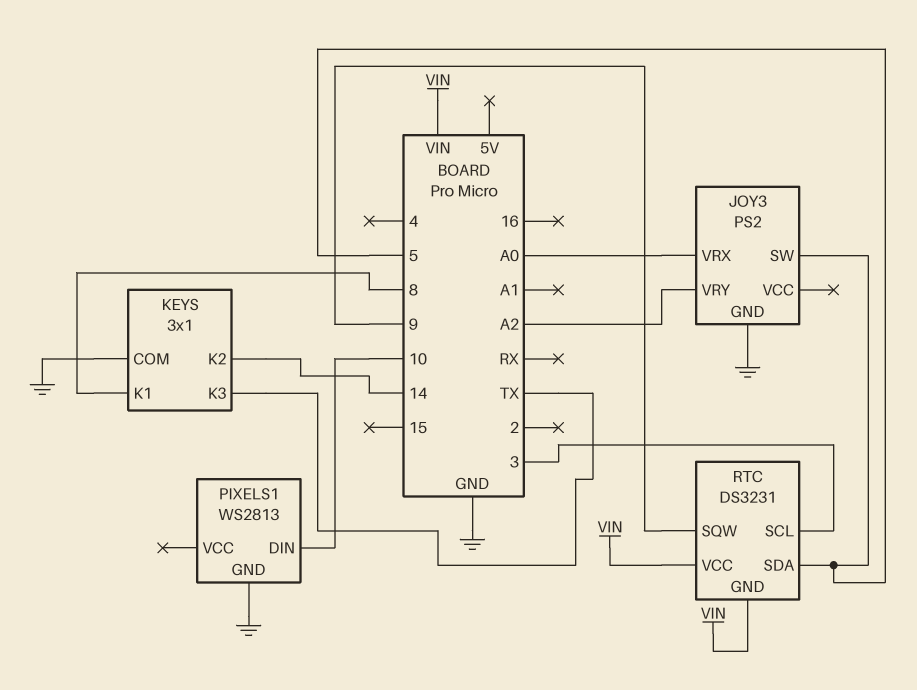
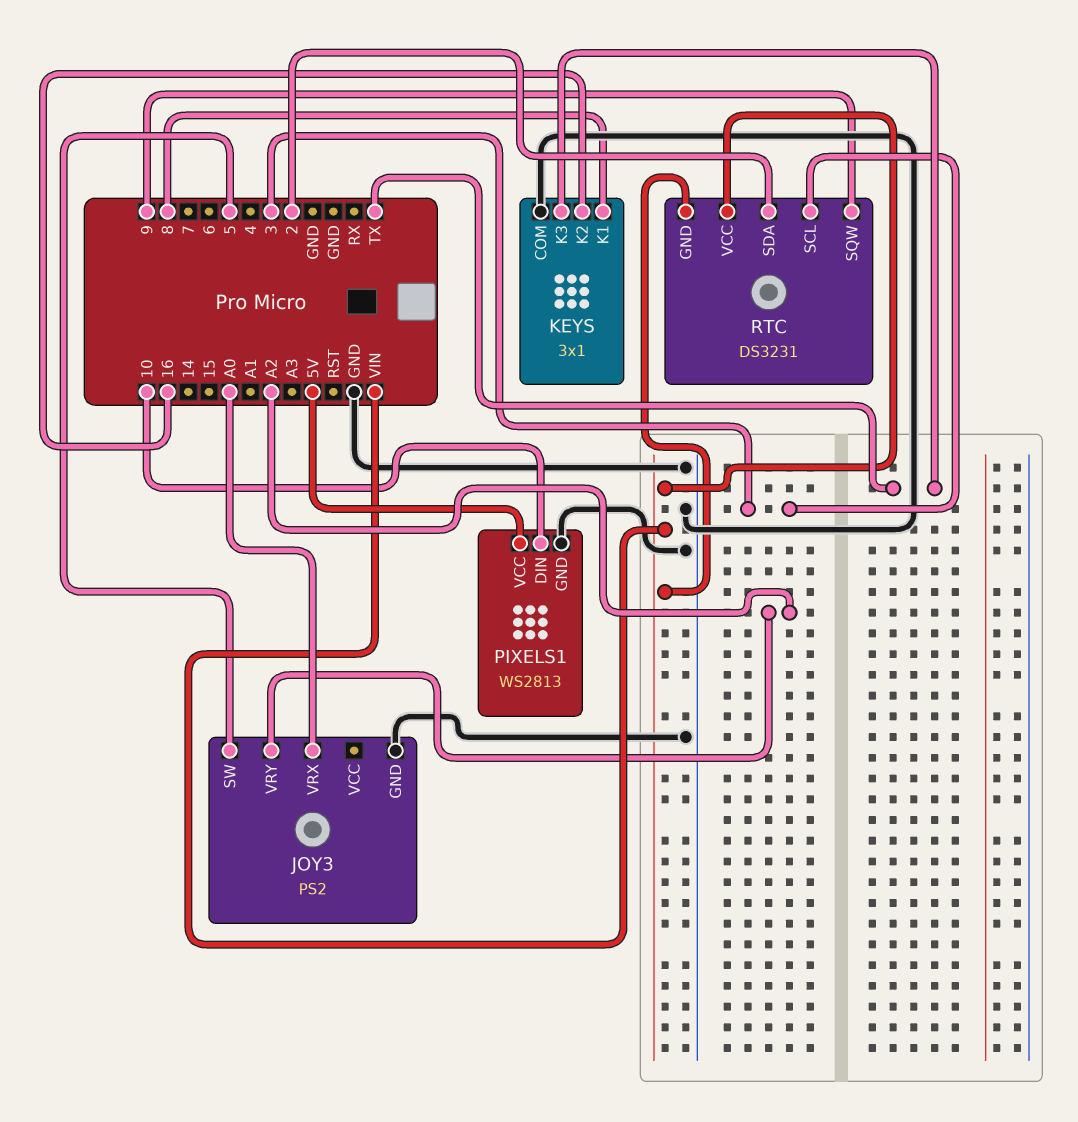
KEYS pin K2: 14 -> 16
PIXELS1 pin VCC: none -> 5V
RTC pin SDA: 5 -> 2

